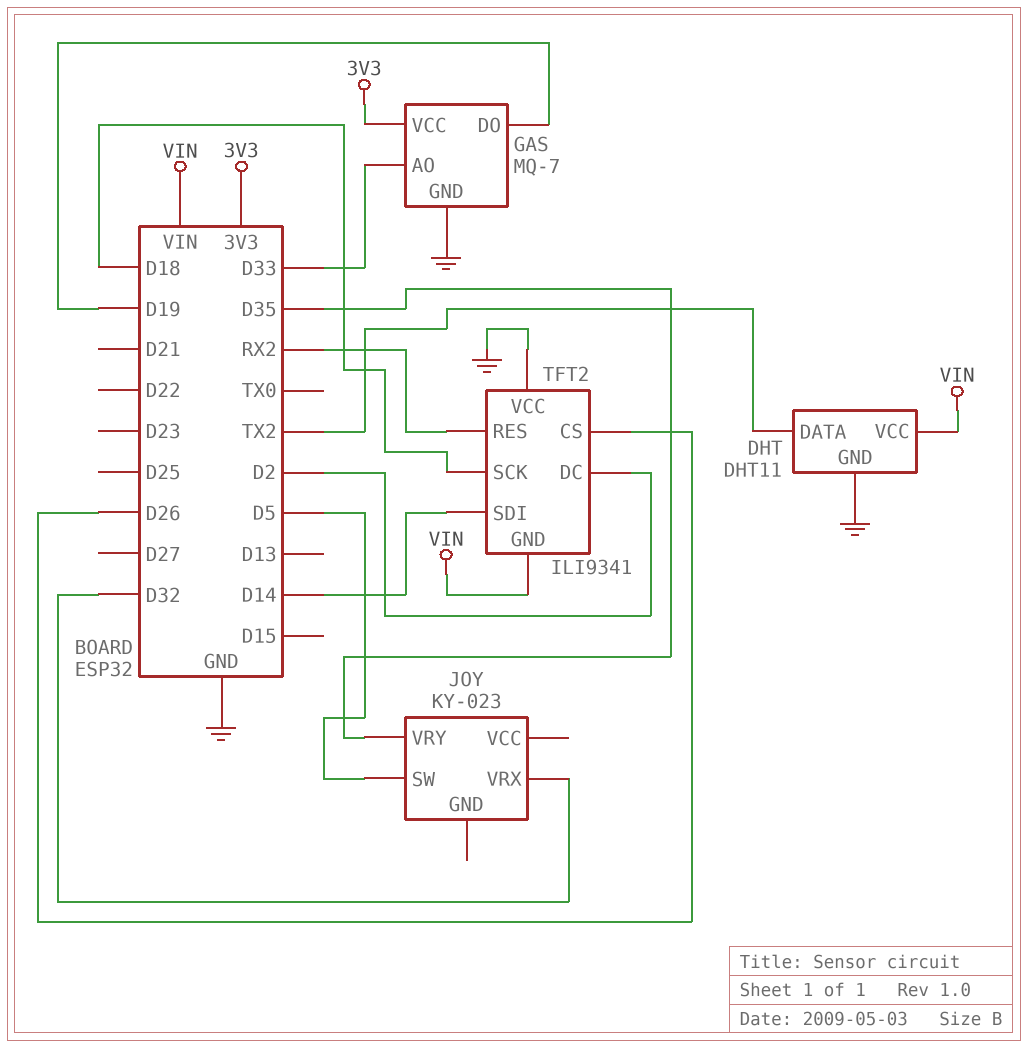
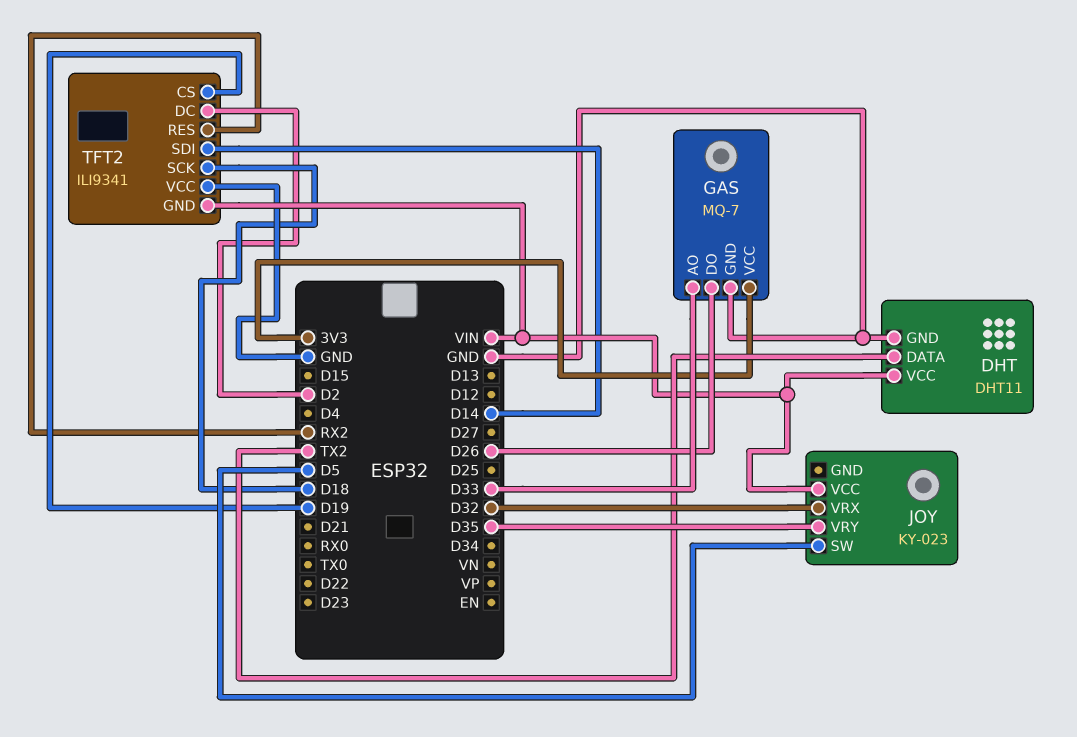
GAS pin DO: D19 -> D26
JOY pin VCC: none -> VIN
TFT2 pin CS: D26 -> D19

